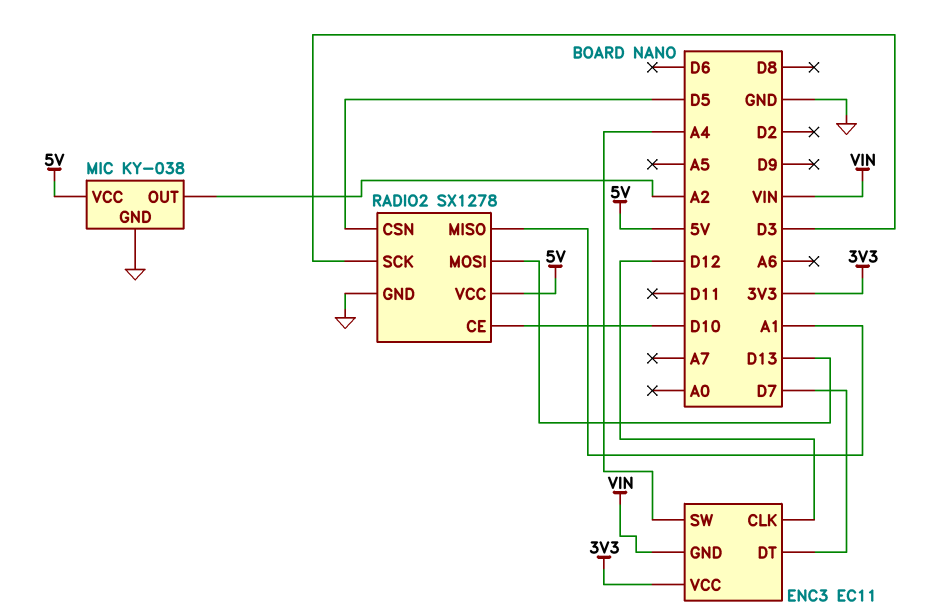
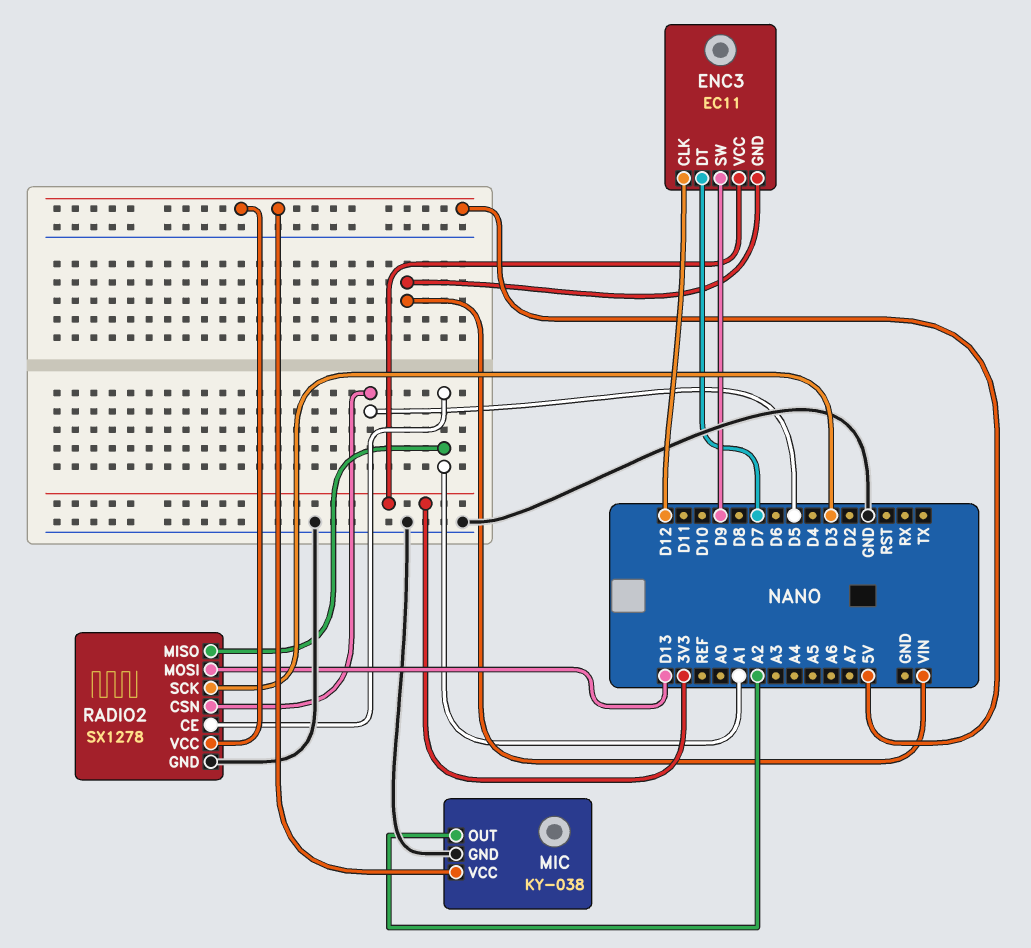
ENC3 pin SW: A4 -> D9
RADIO2 pin CE: D10 -> A1

